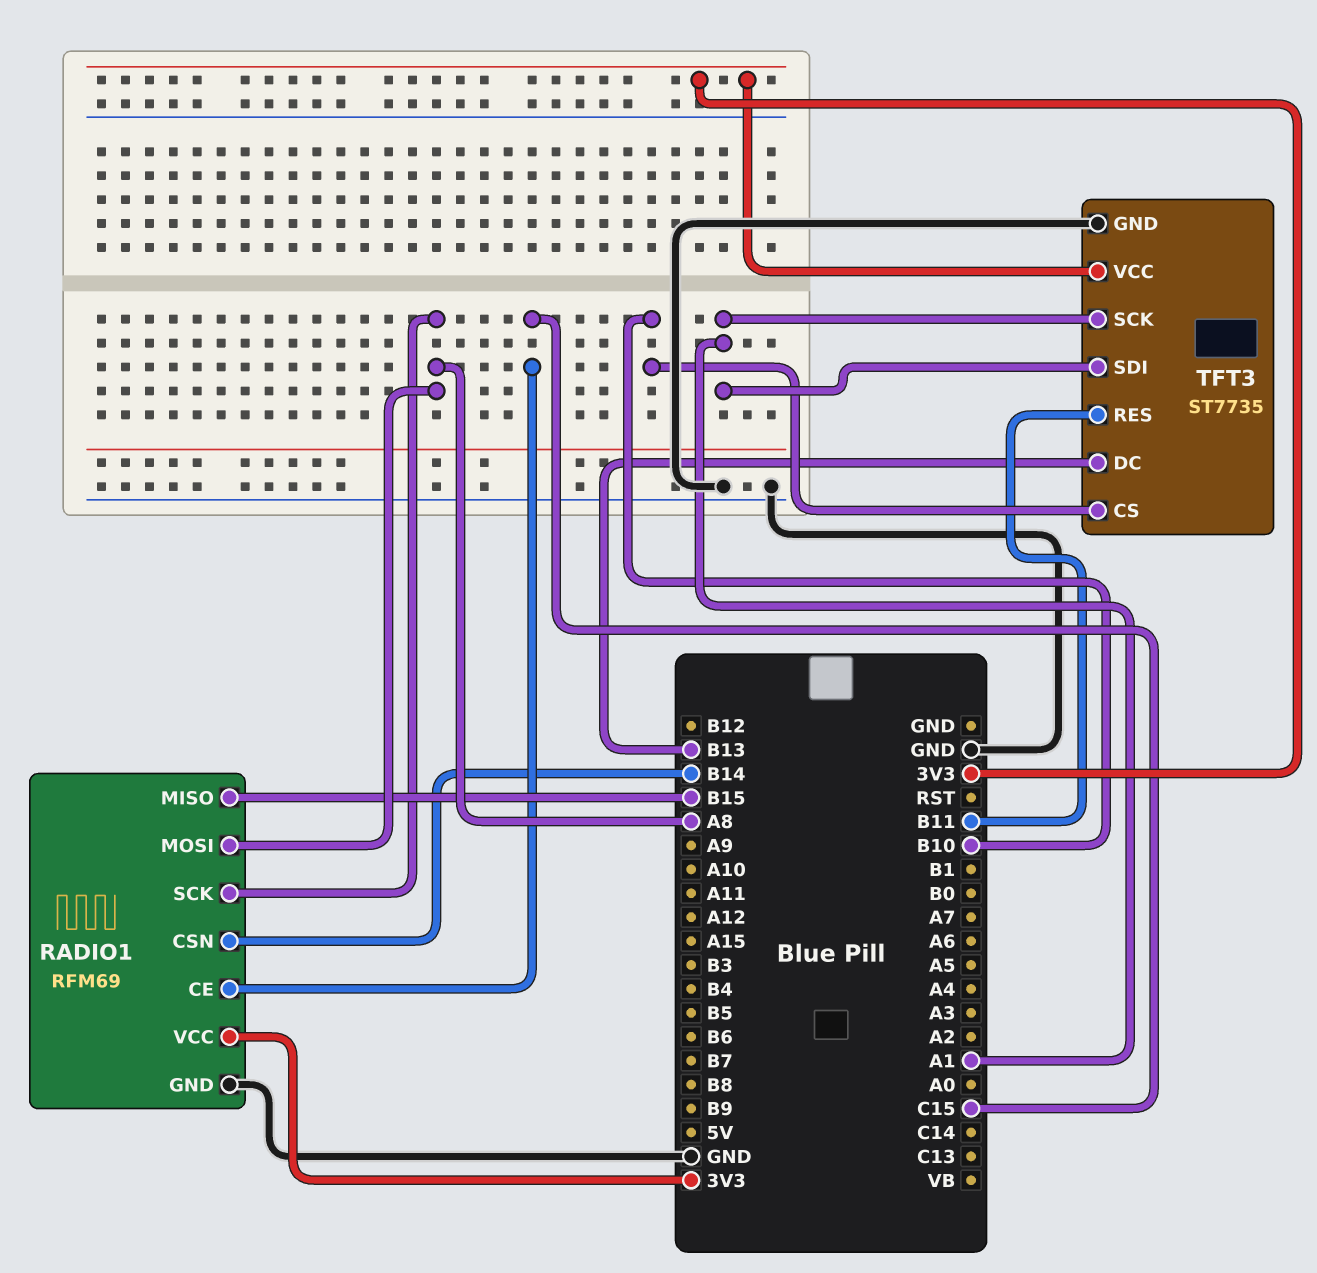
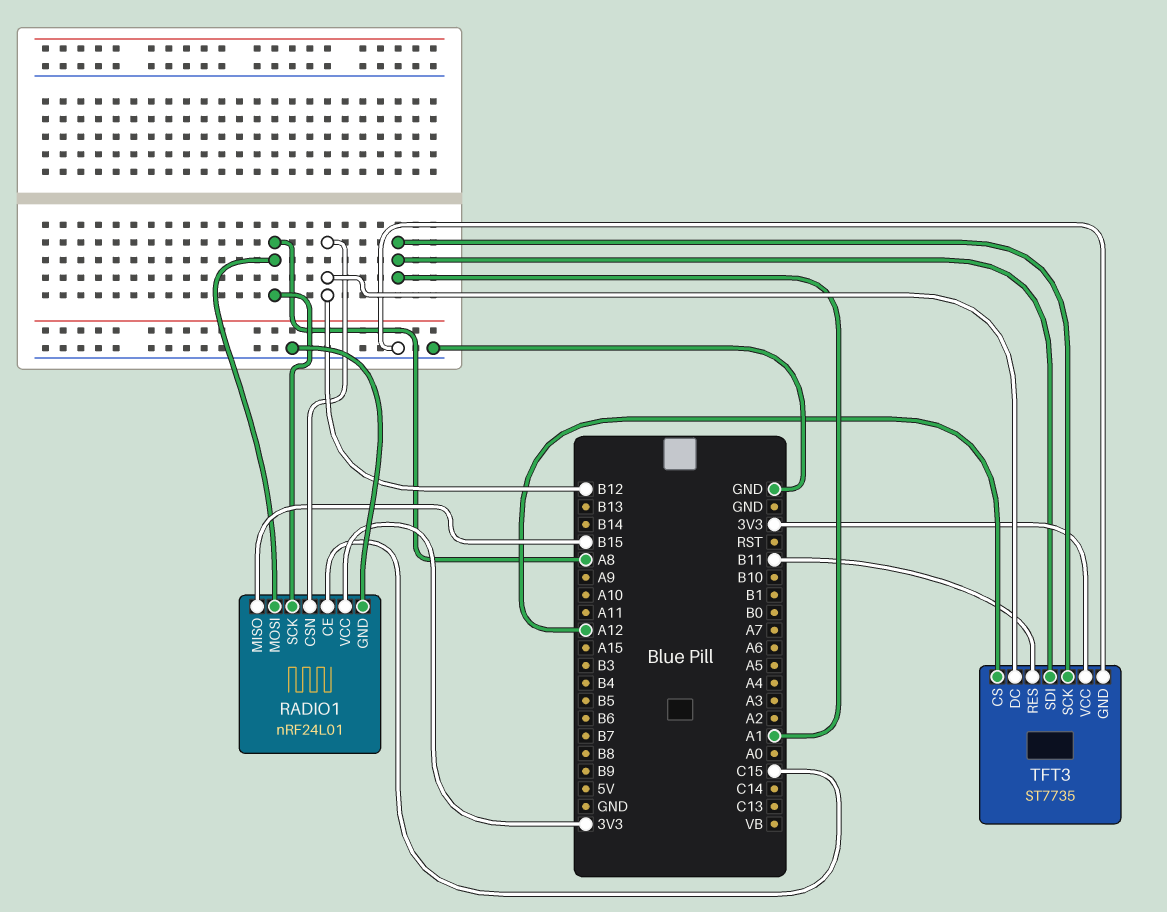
RADIO1: RFM69 -> nRF24L01
RADIO1 pin CSN: B14 -> B12
TFT3 pin CS: B10 -> A12
TFT3 pin DC: B13 -> B12

